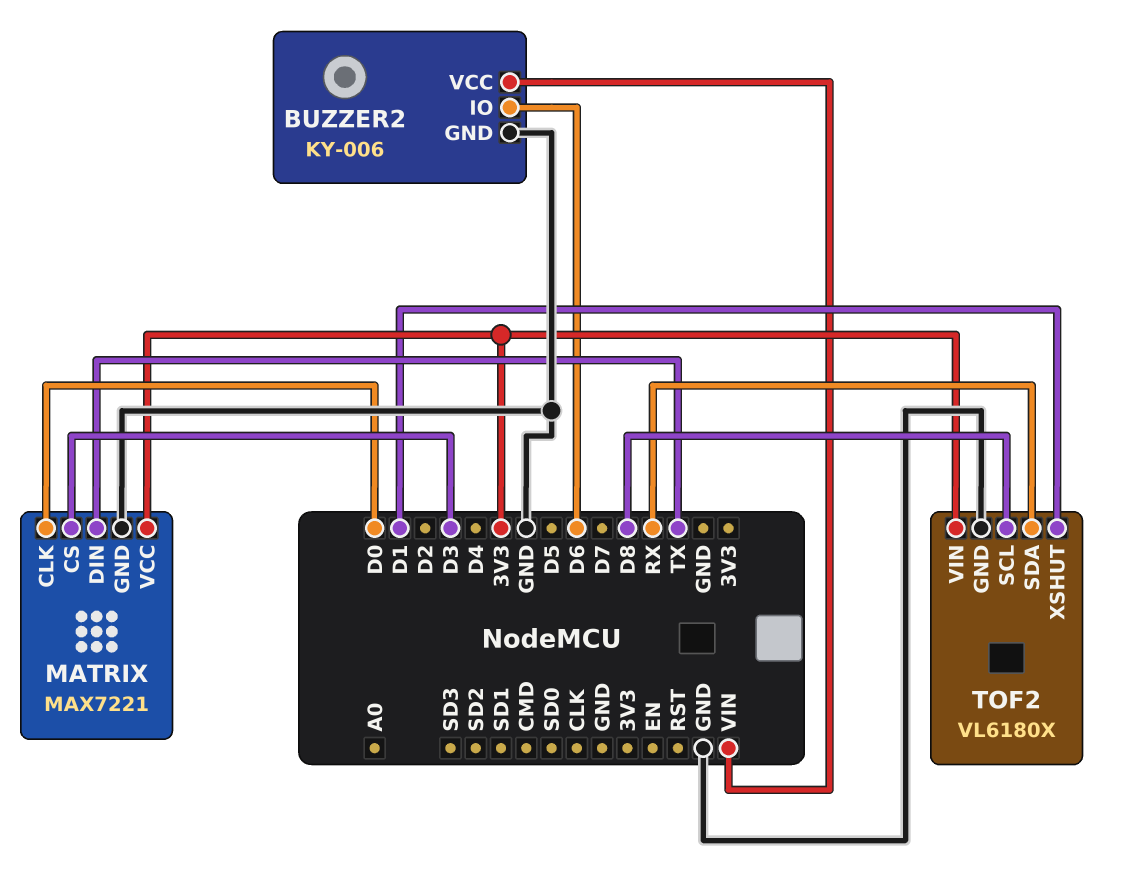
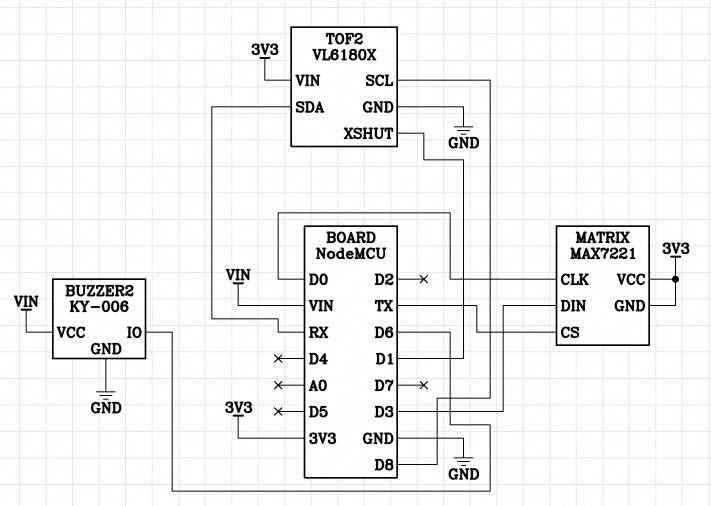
MATRIX pin CS: D3 -> TX
MATRIX pin DIN: TX -> D3
MATRIX pin GND: GND -> 3V3

